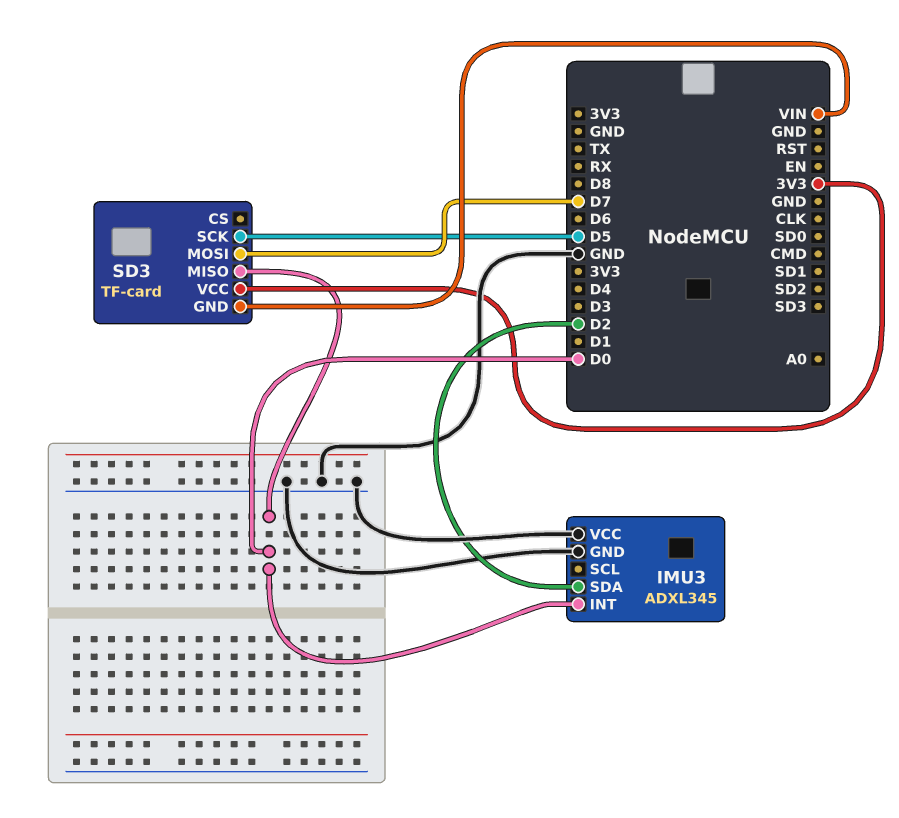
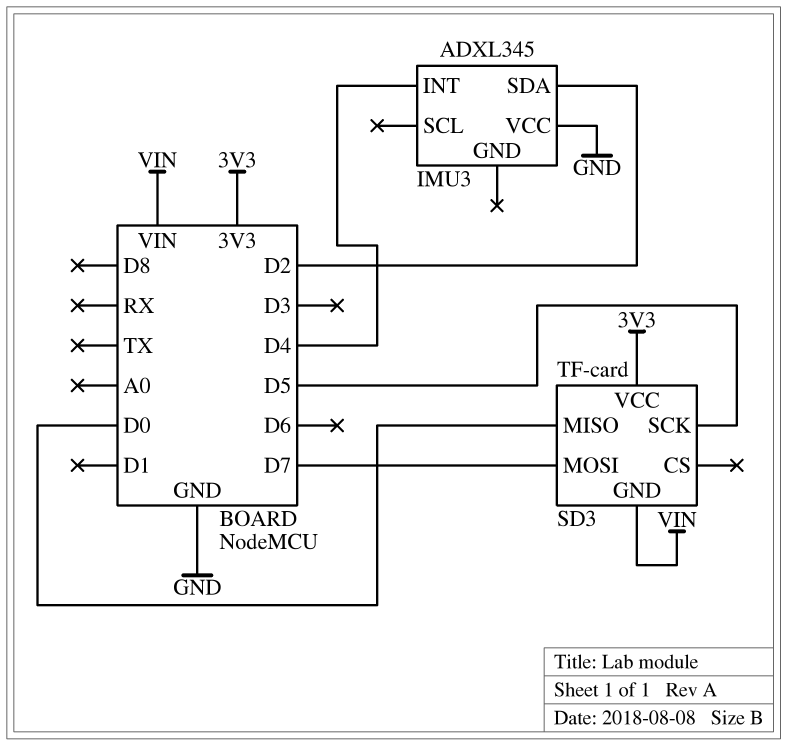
IMU3 pin GND: GND -> none
IMU3 pin INT: D0 -> D4

